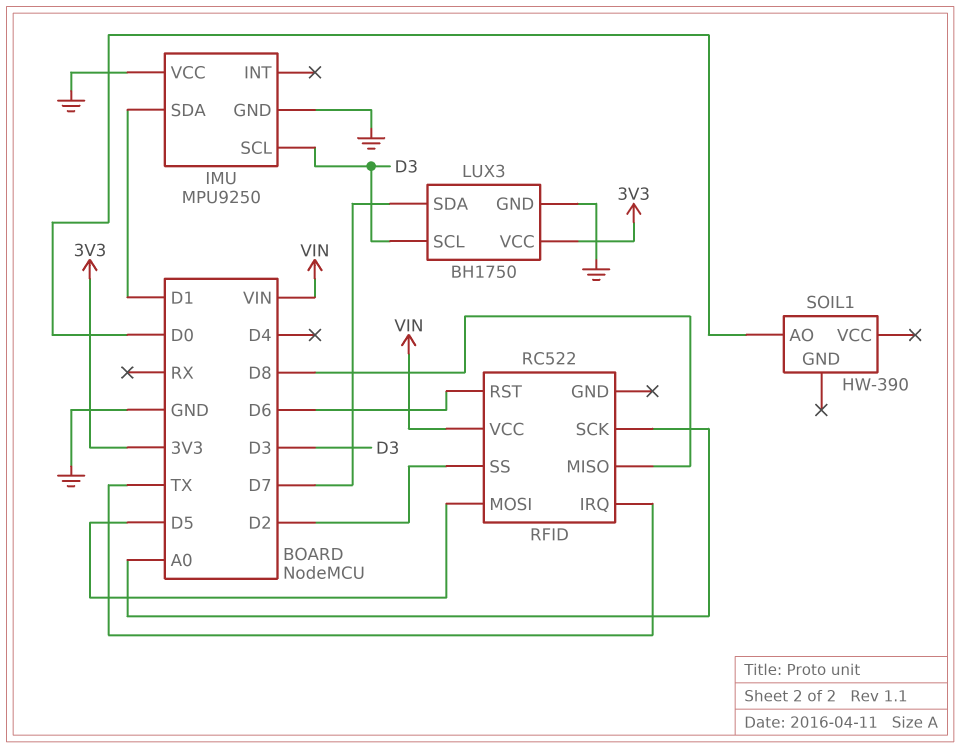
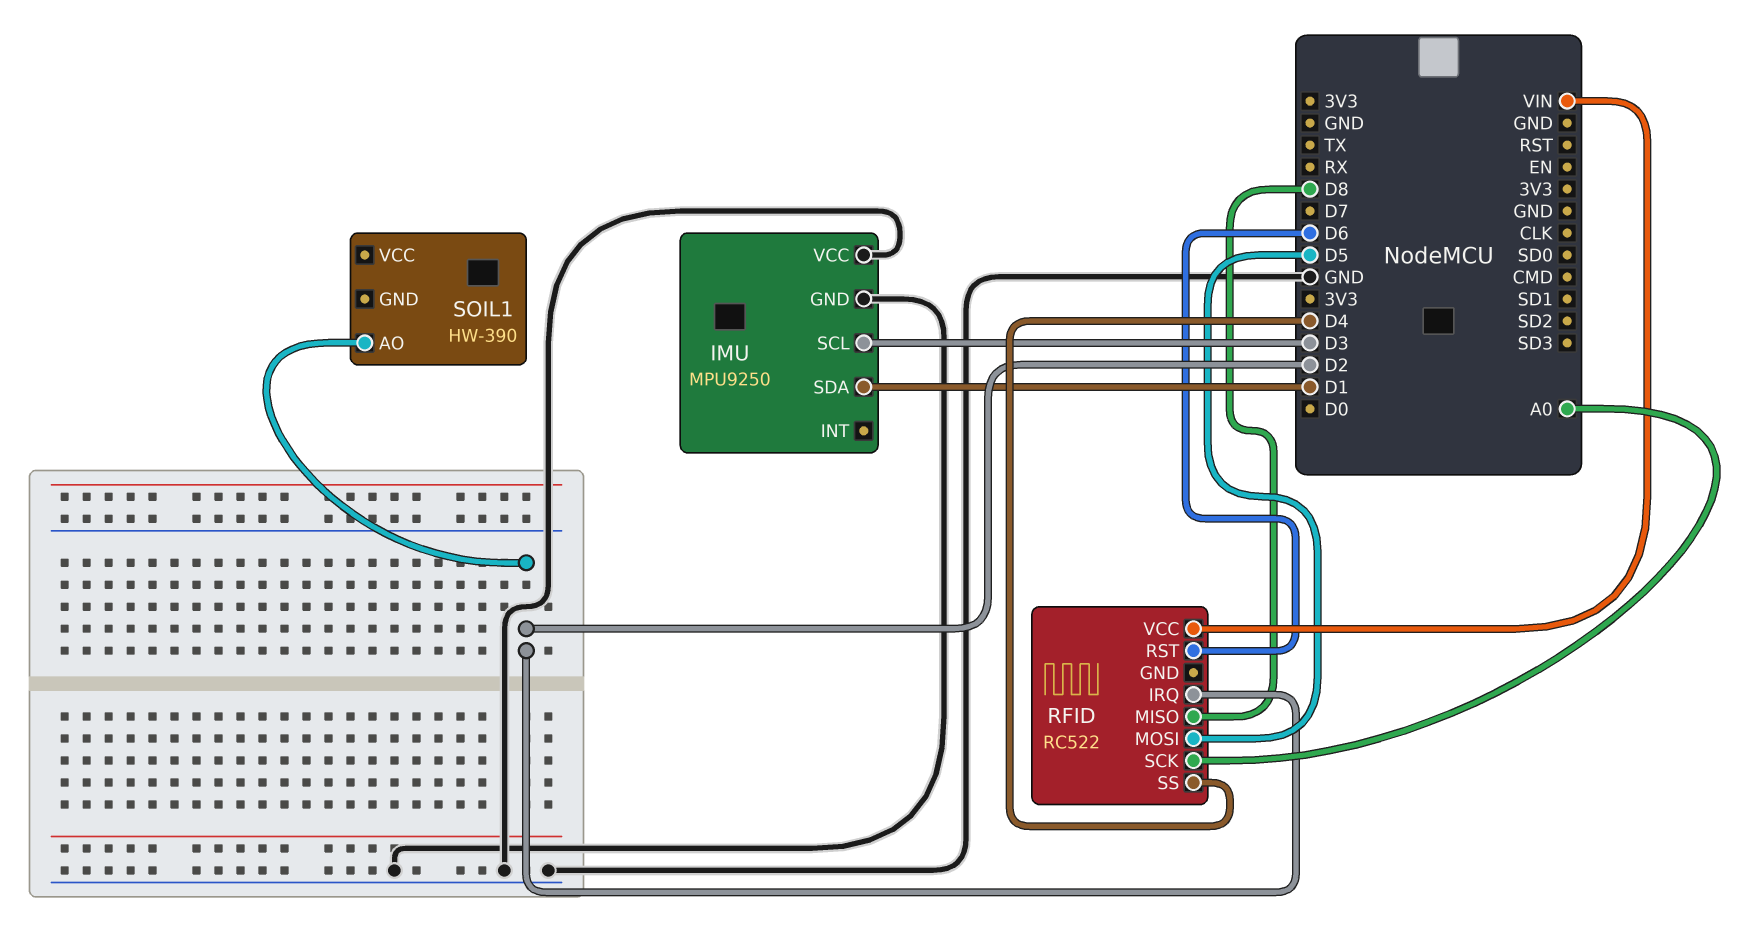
LUX3: BH1750 -> none
LUX3 pin GND: GND -> none
LUX3 pin SCL: D3 -> none
LUX3 pin SDA: D7 -> none
LUX3 pin VCC: 3V3 -> none
RFID pin IRQ: TX -> D2
RFID pin SS: D2 -> D4
SOIL1 pin AO: D0 -> D2

